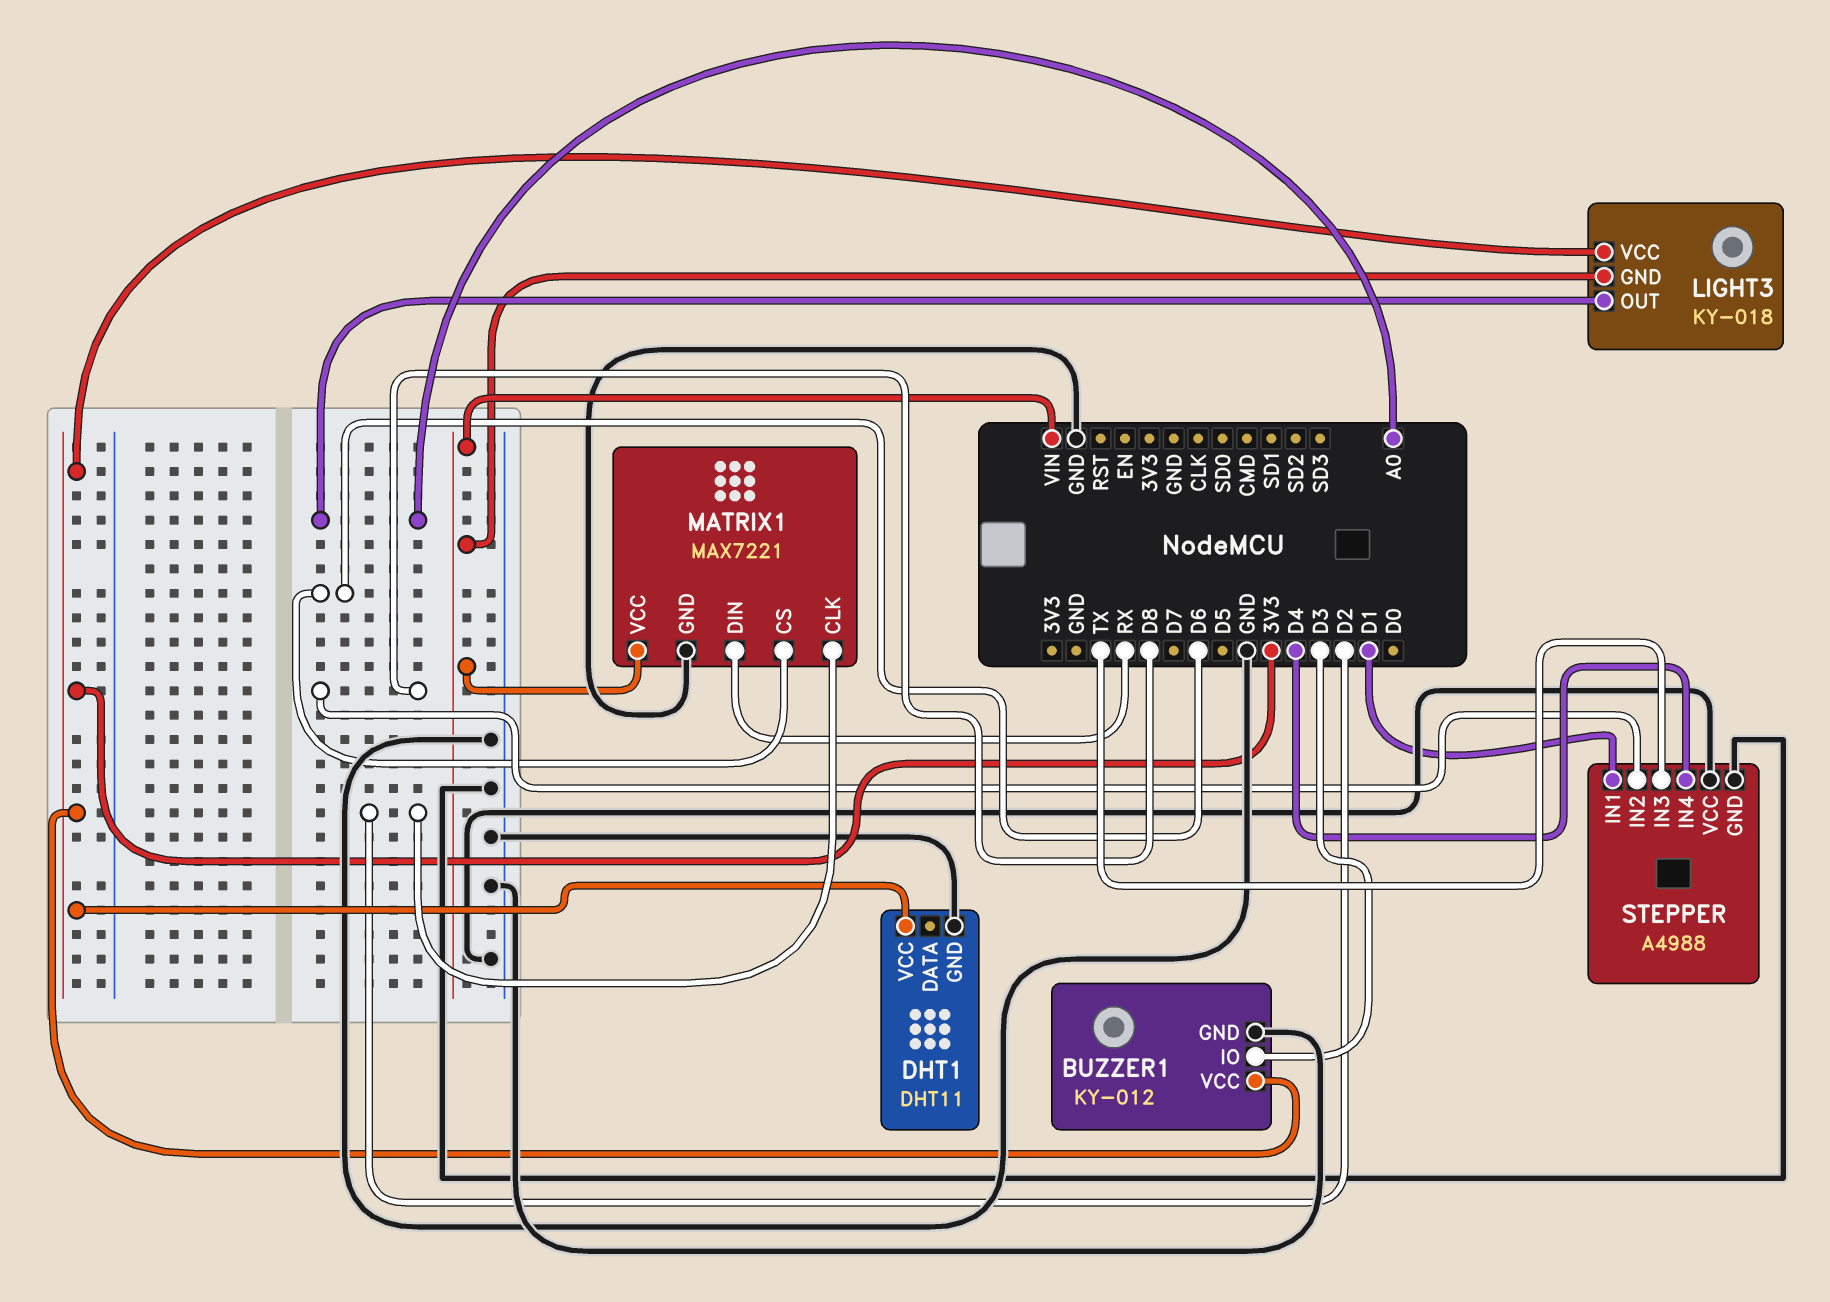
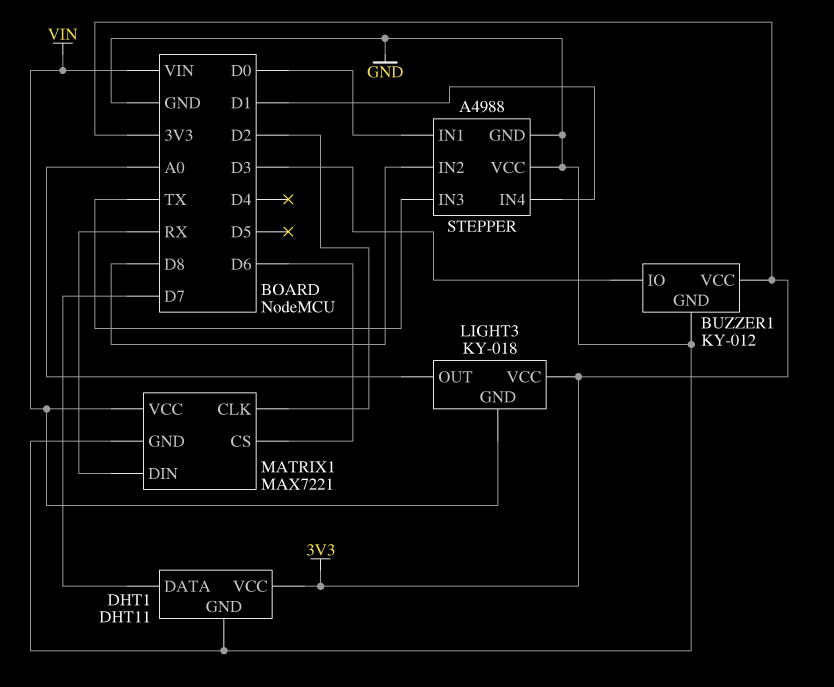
DHT1 pin DATA: none -> D7
STEPPER pin IN1: D1 -> D0
STEPPER pin IN4: D4 -> D1

